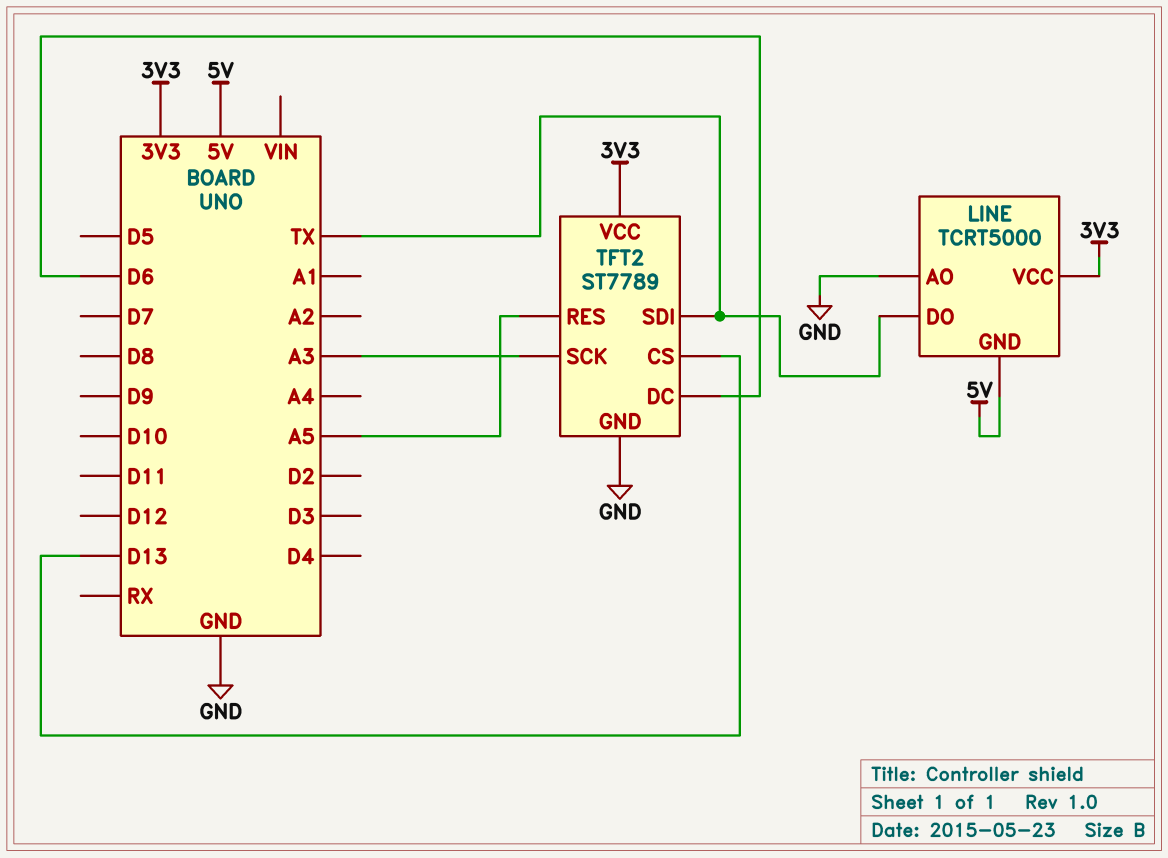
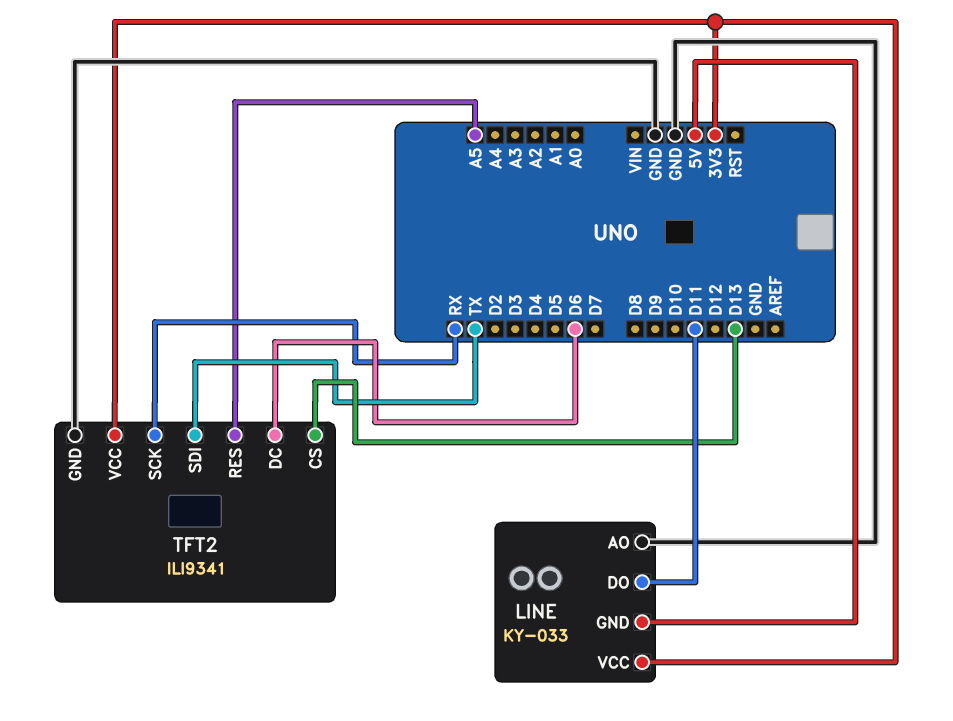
LINE: TCRT5000 -> KY-033
LINE pin DO: TX -> D11
TFT2: ST7789 -> ILI9341
TFT2 pin SCK: A3 -> RX

